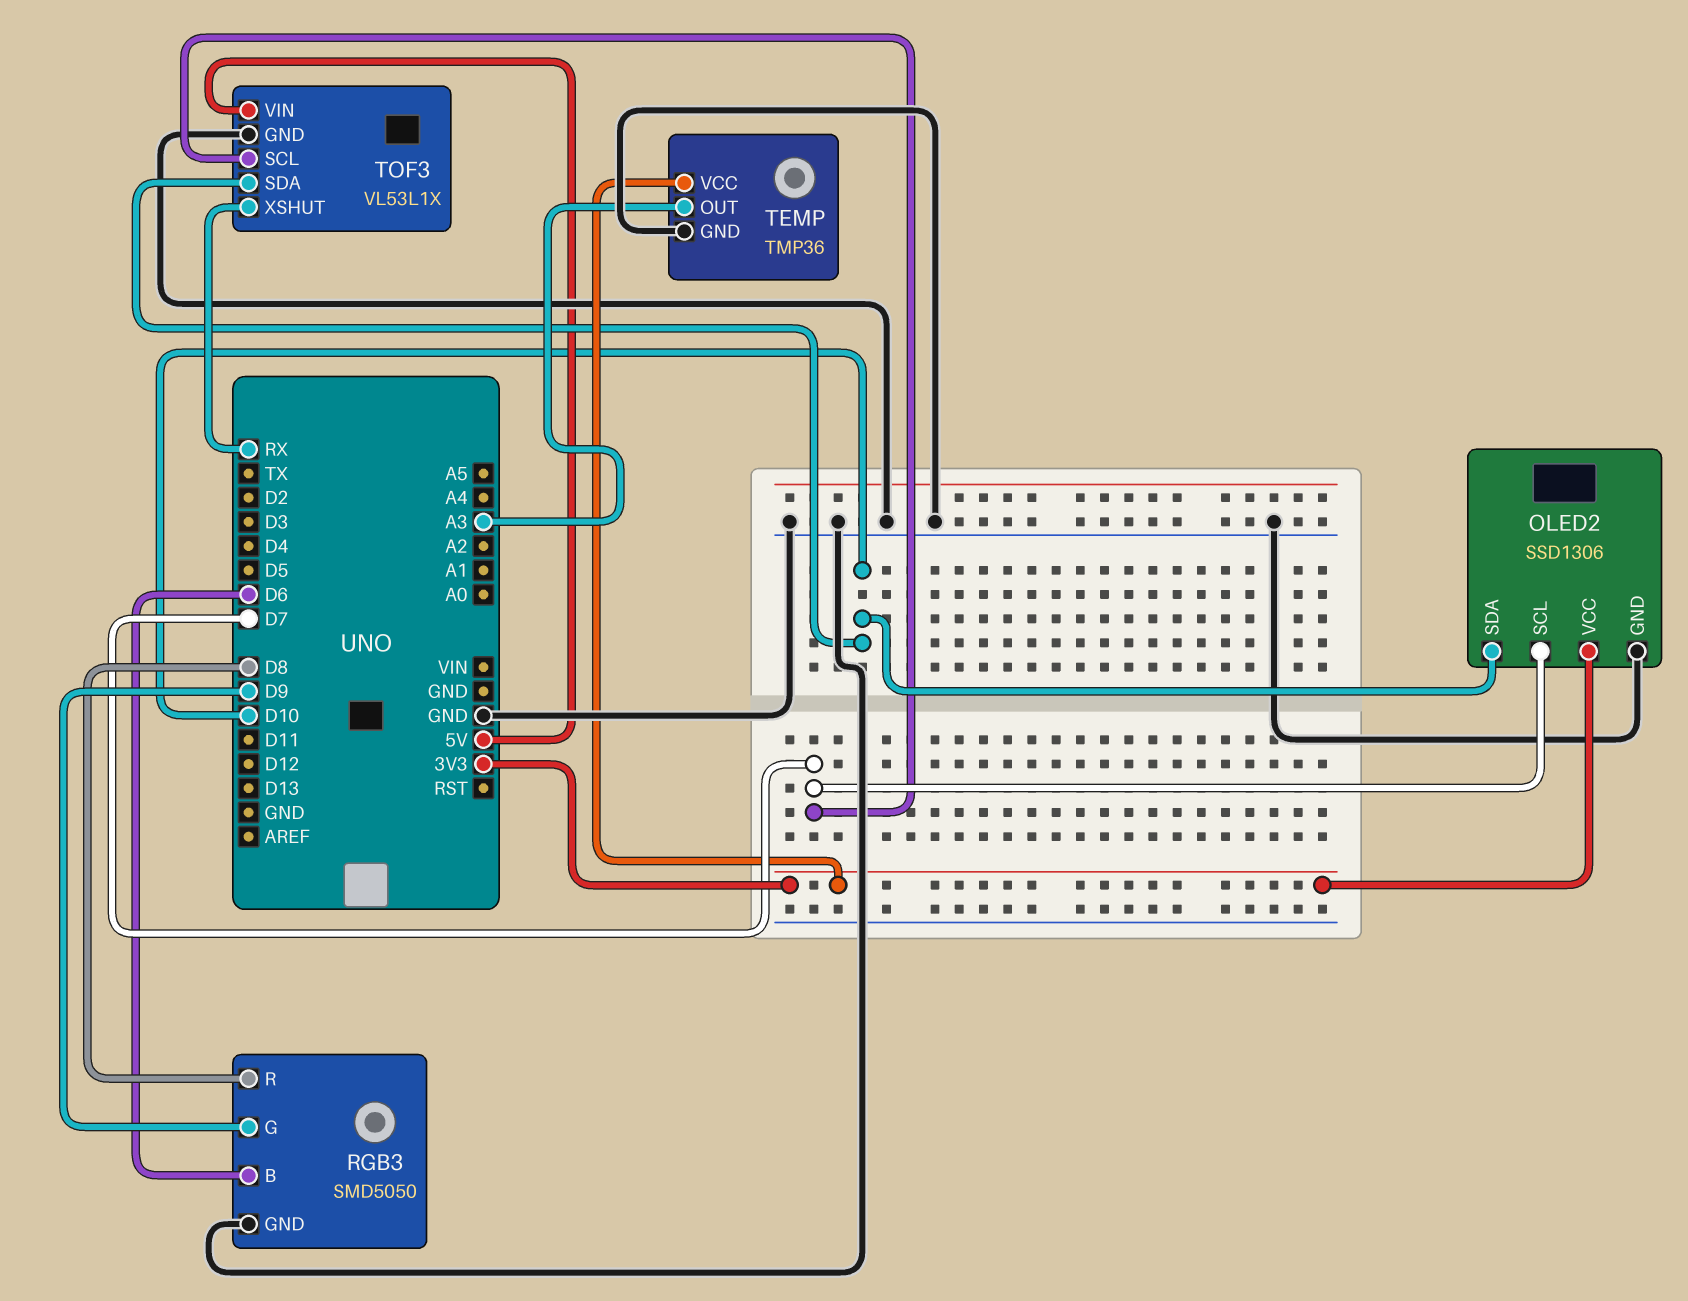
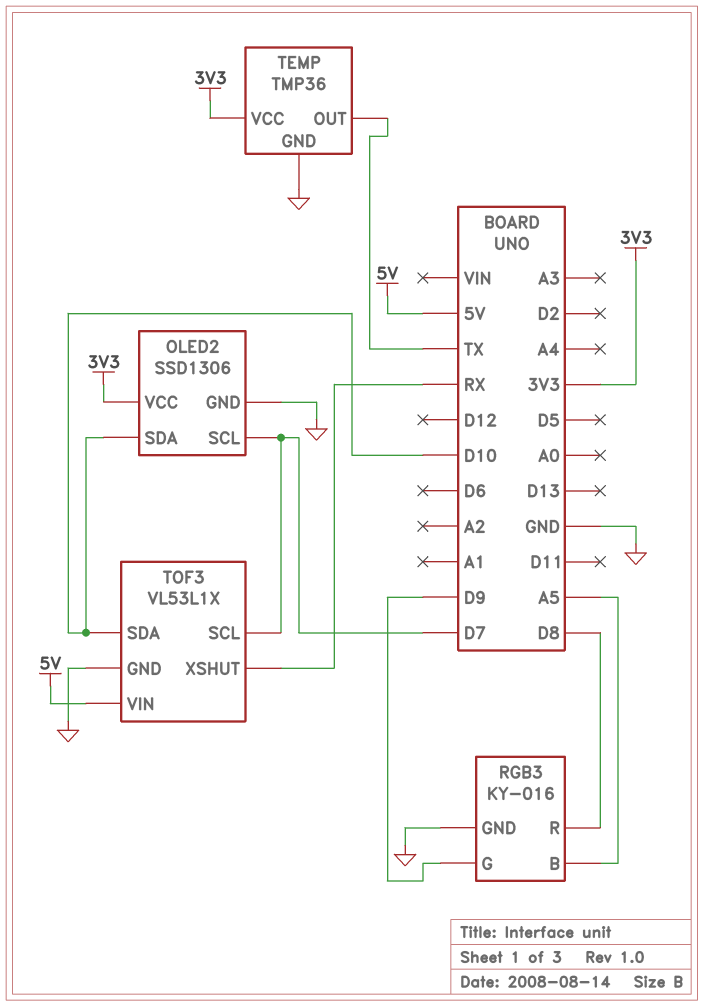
RGB3: SMD5050 -> KY-016
RGB3 pin B: D6 -> A5
TEMP pin OUT: A3 -> TX

